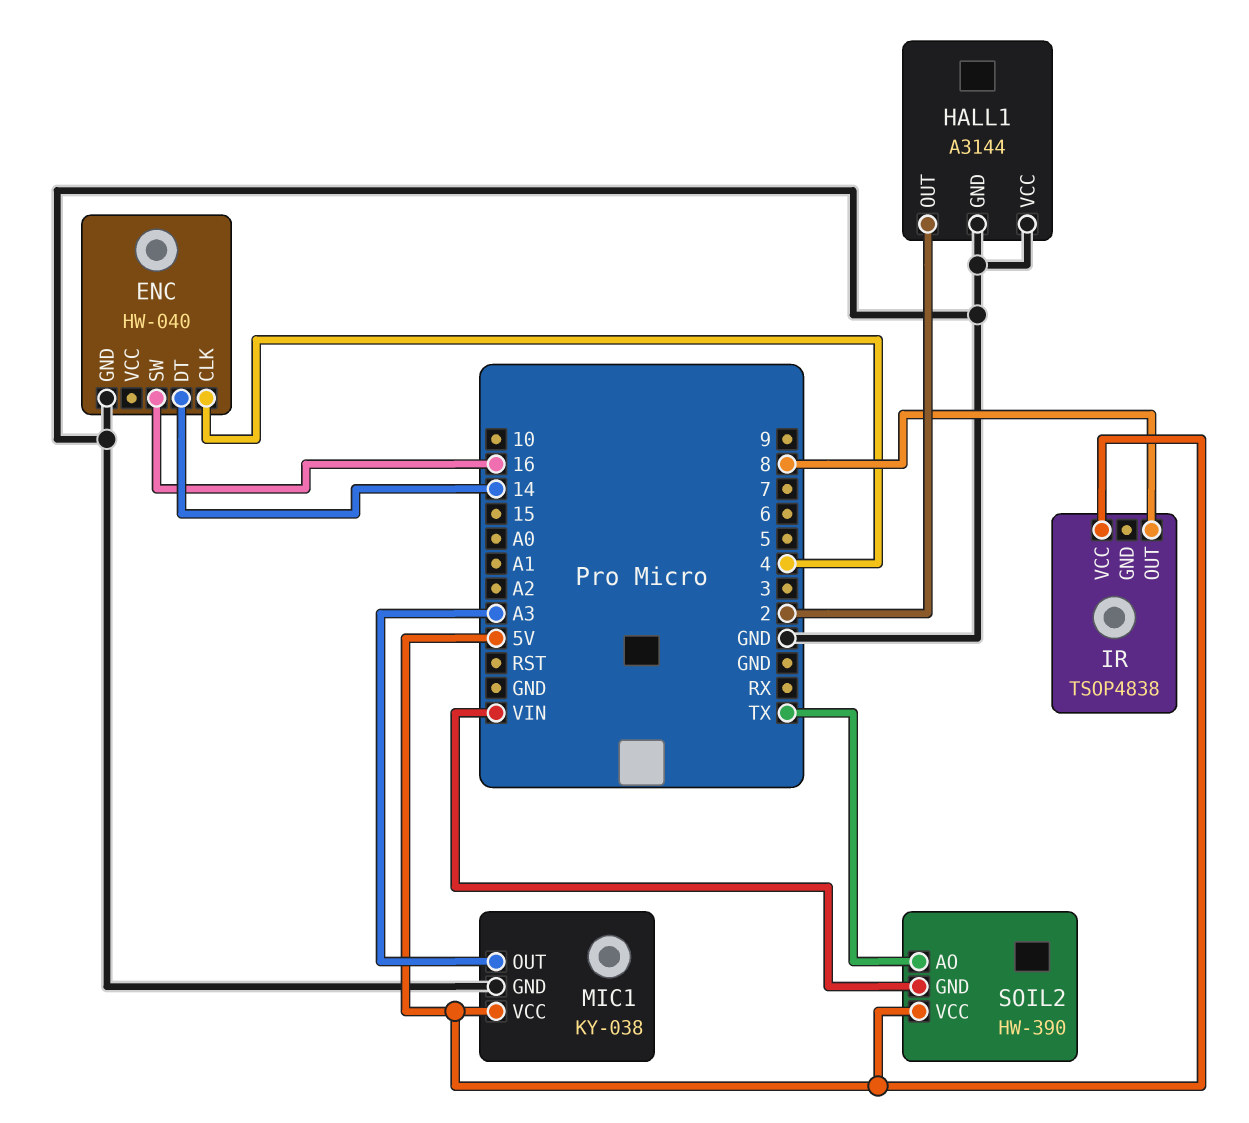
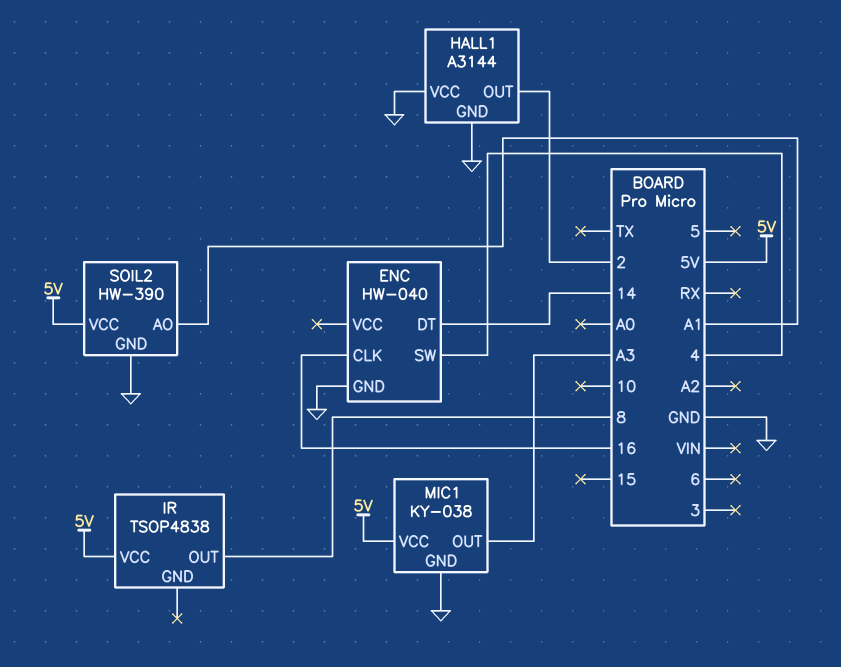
ENC pin CLK: 4 -> 16
ENC pin SW: 16 -> 4
SOIL2 pin AO: TX -> A1
SOIL2 pin GND: VIN -> GND

